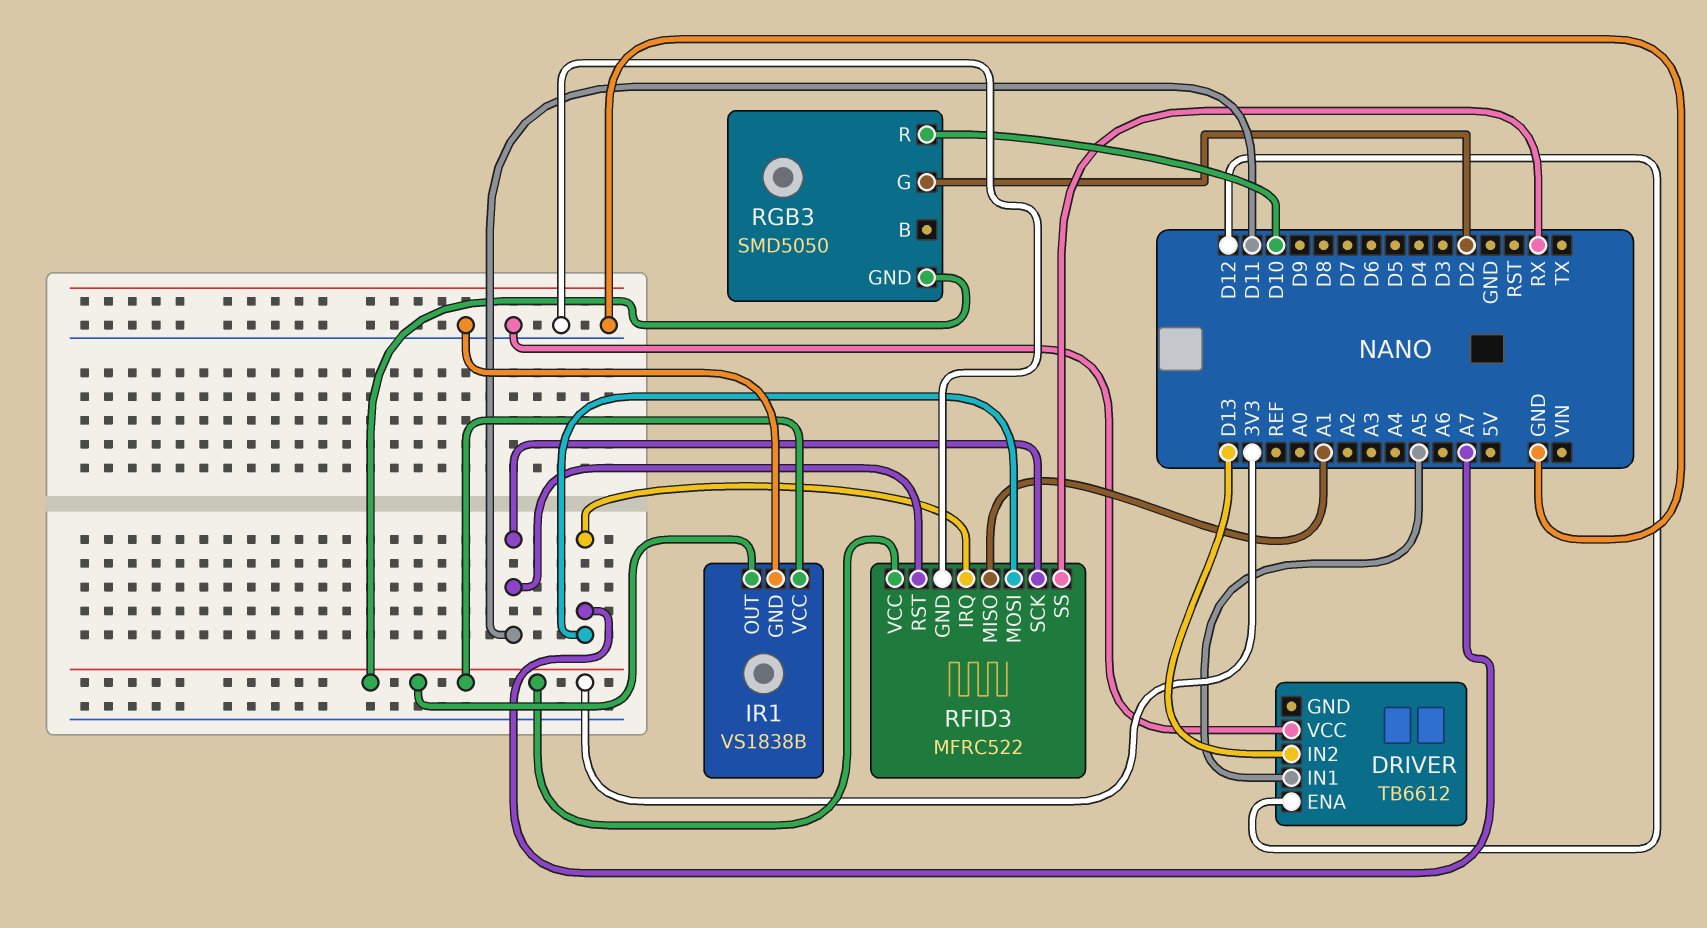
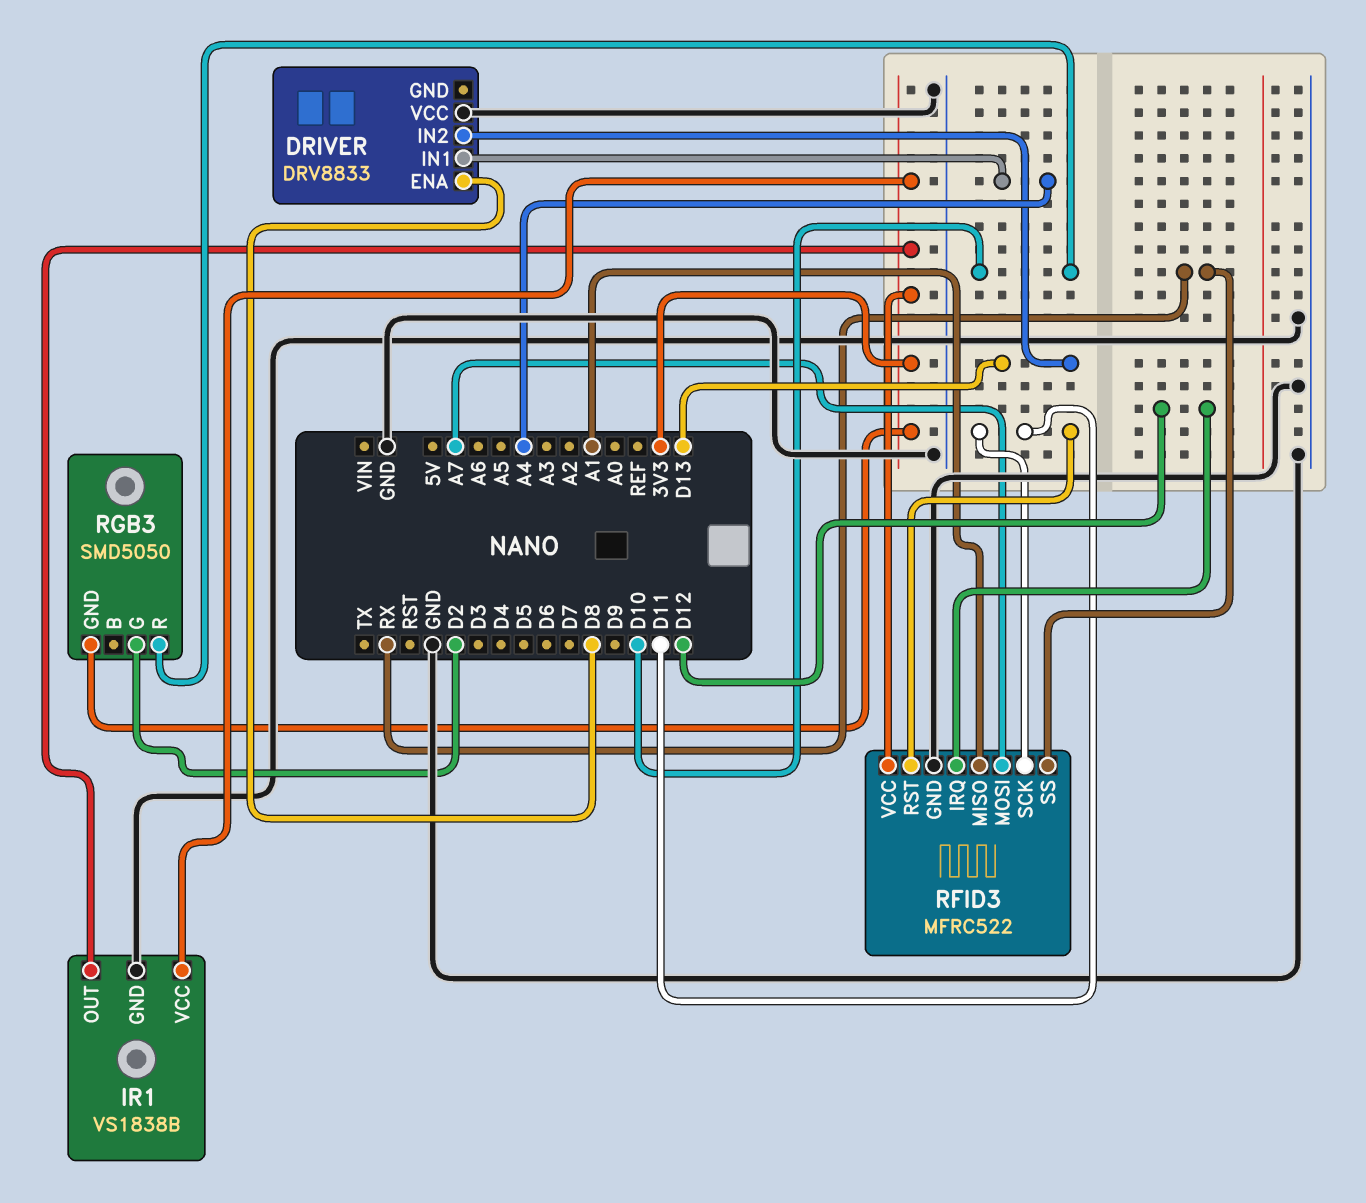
DRIVER: TB6612 -> DRV8833
DRIVER pin ENA: D12 -> D8
DRIVER pin IN1: A5 -> A4
RFID3 pin IRQ: A7 -> D12

